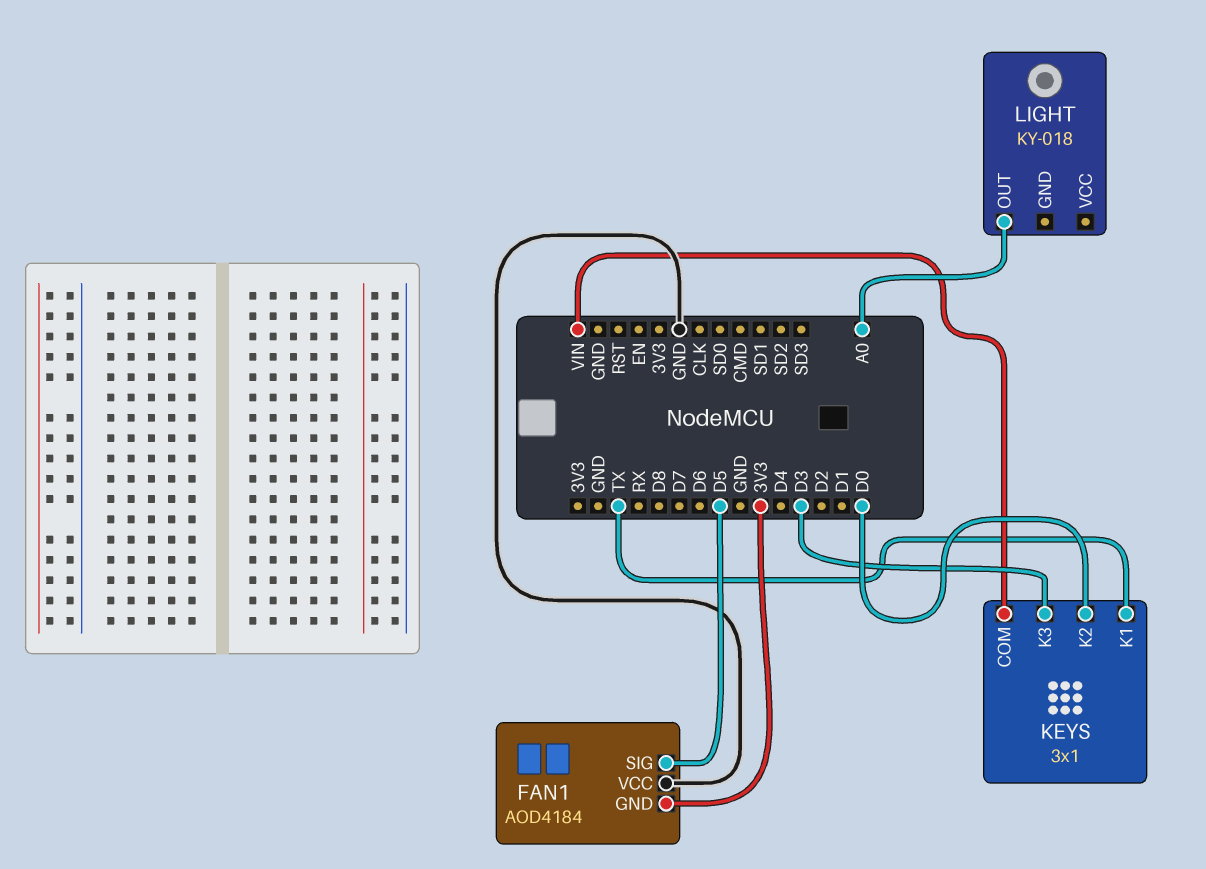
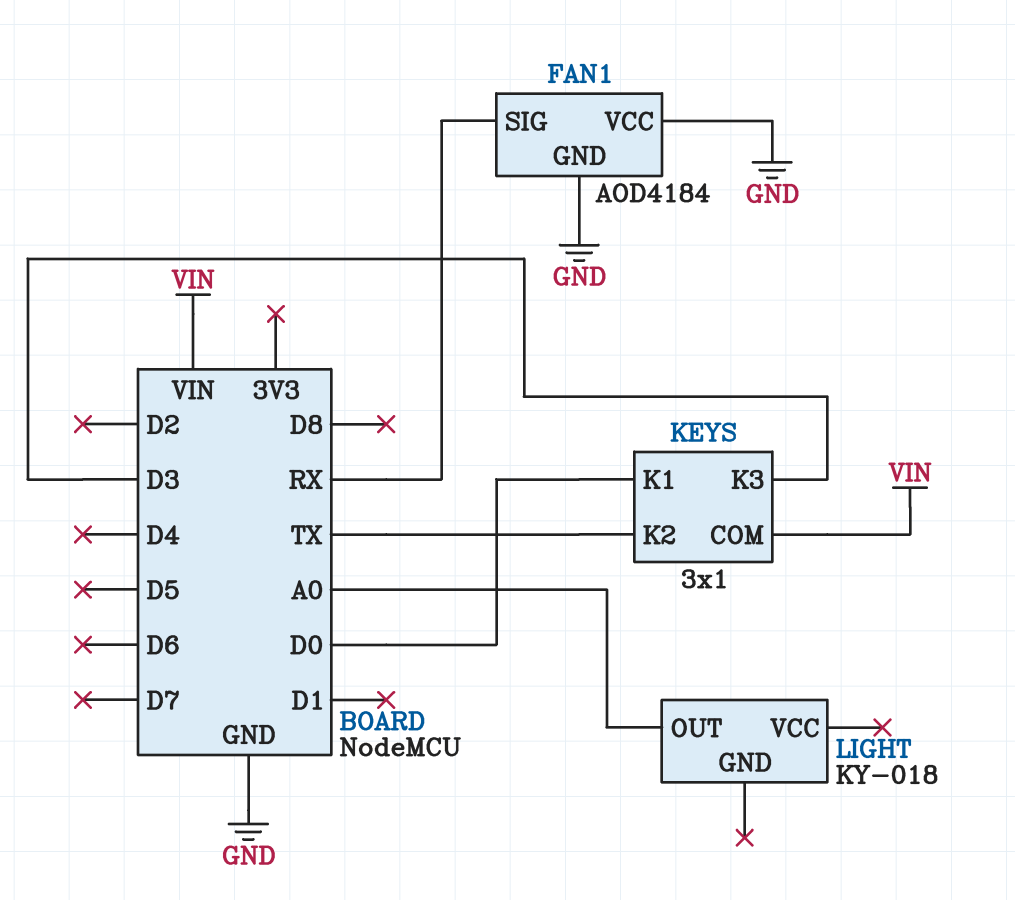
FAN1 pin GND: 3V3 -> GND
FAN1 pin SIG: D5 -> RX
KEYS pin K1: TX -> D0
KEYS pin K2: D0 -> TX

